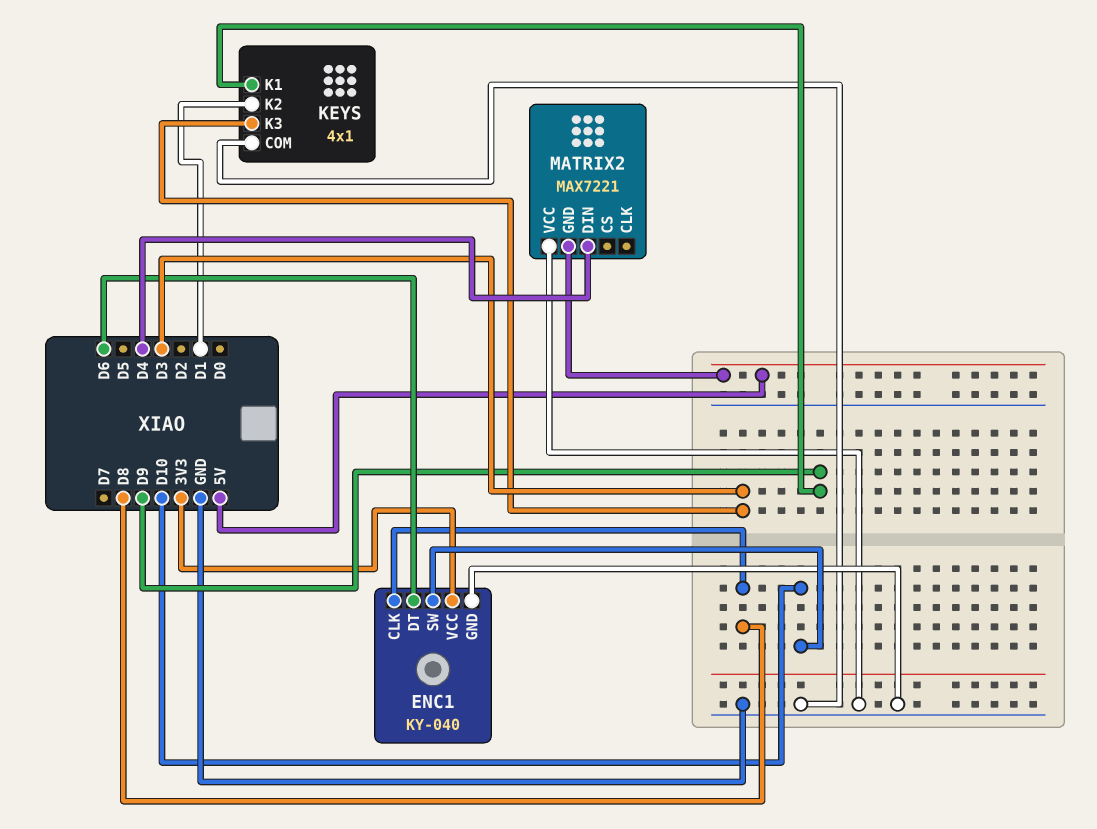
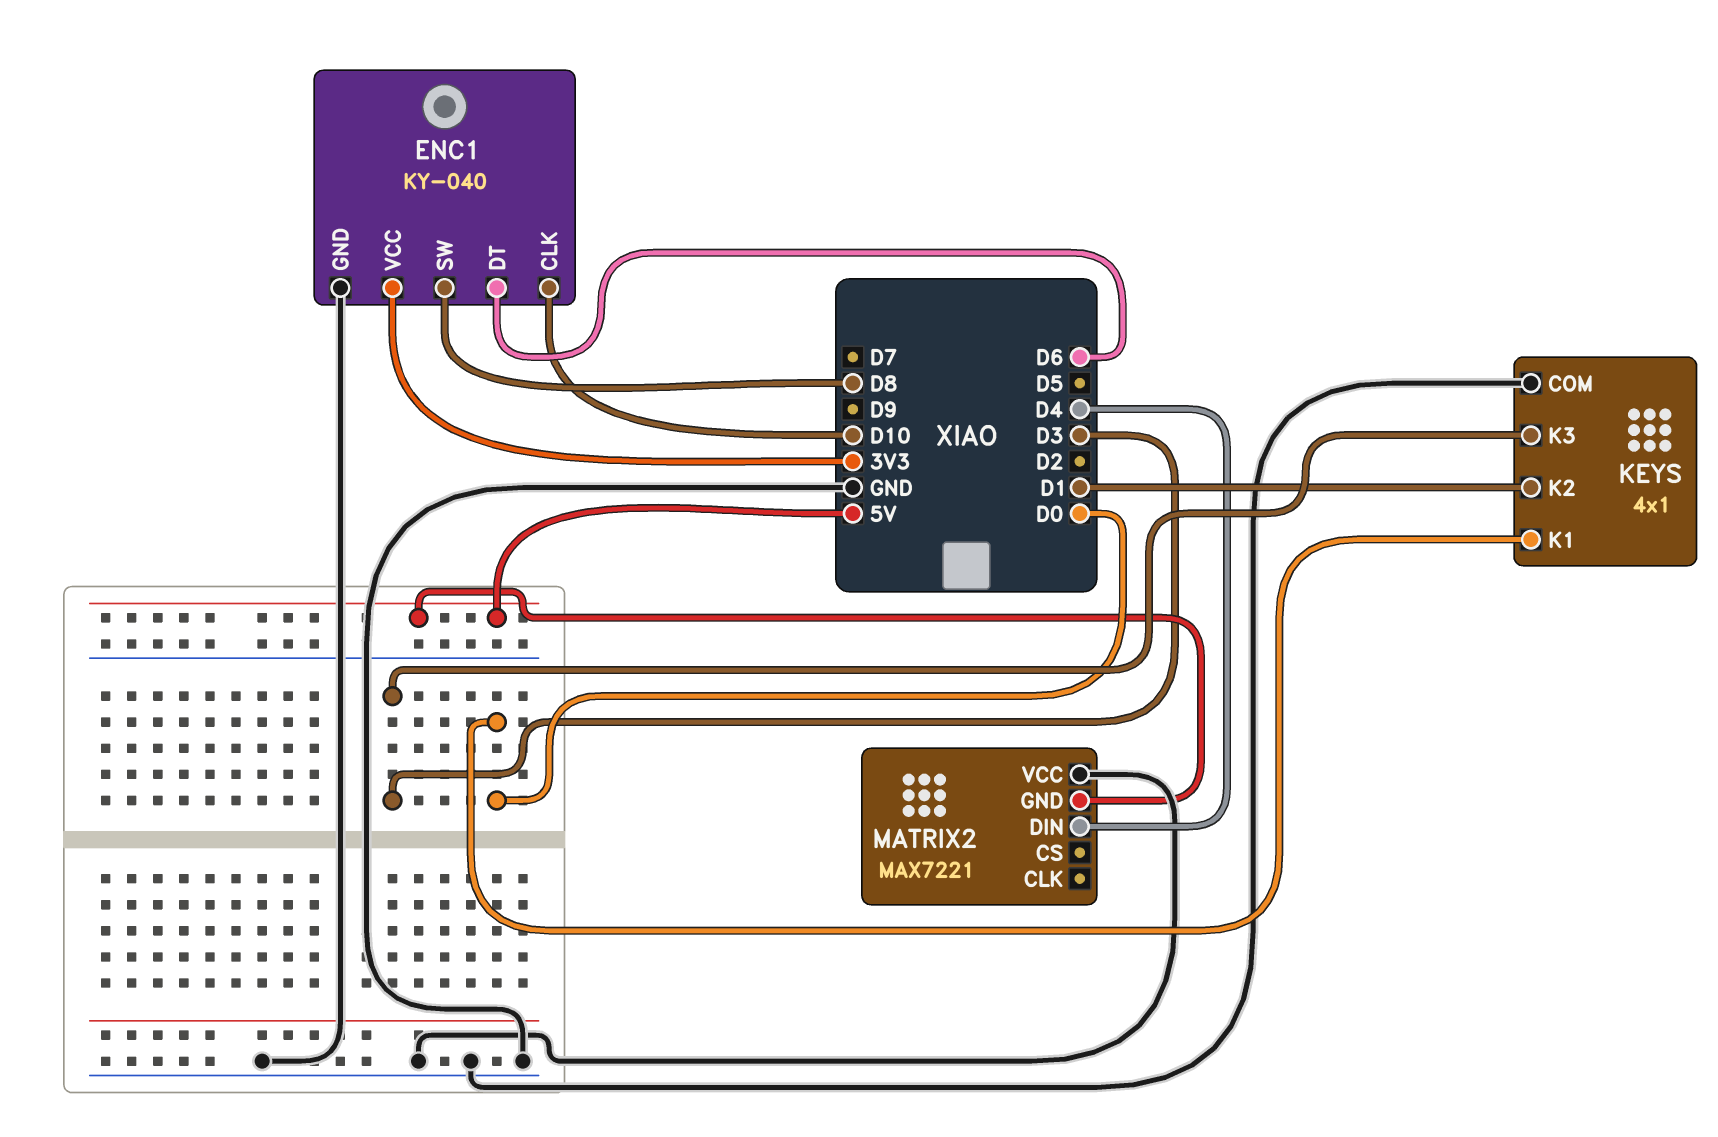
ENC1 pin CLK: D8 -> D10
ENC1 pin SW: D10 -> D8
KEYS pin K1: D9 -> D0

